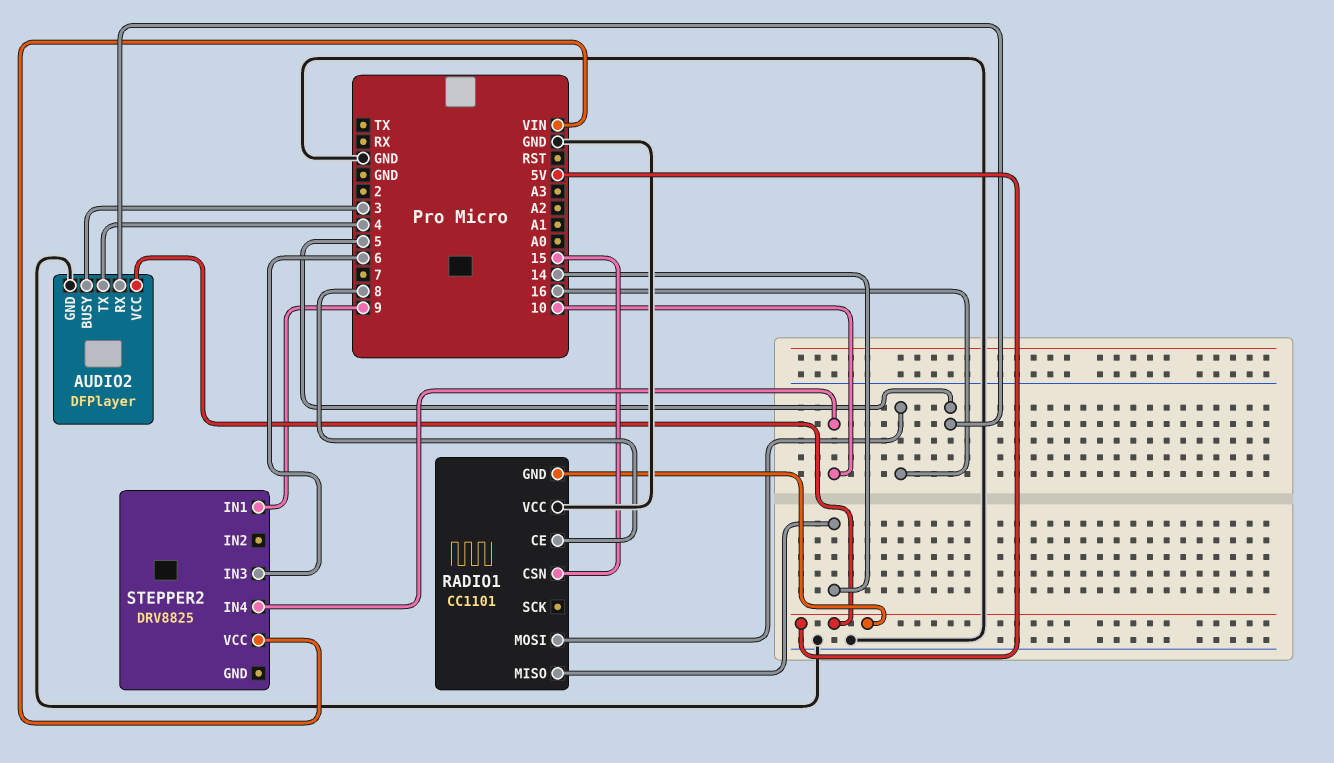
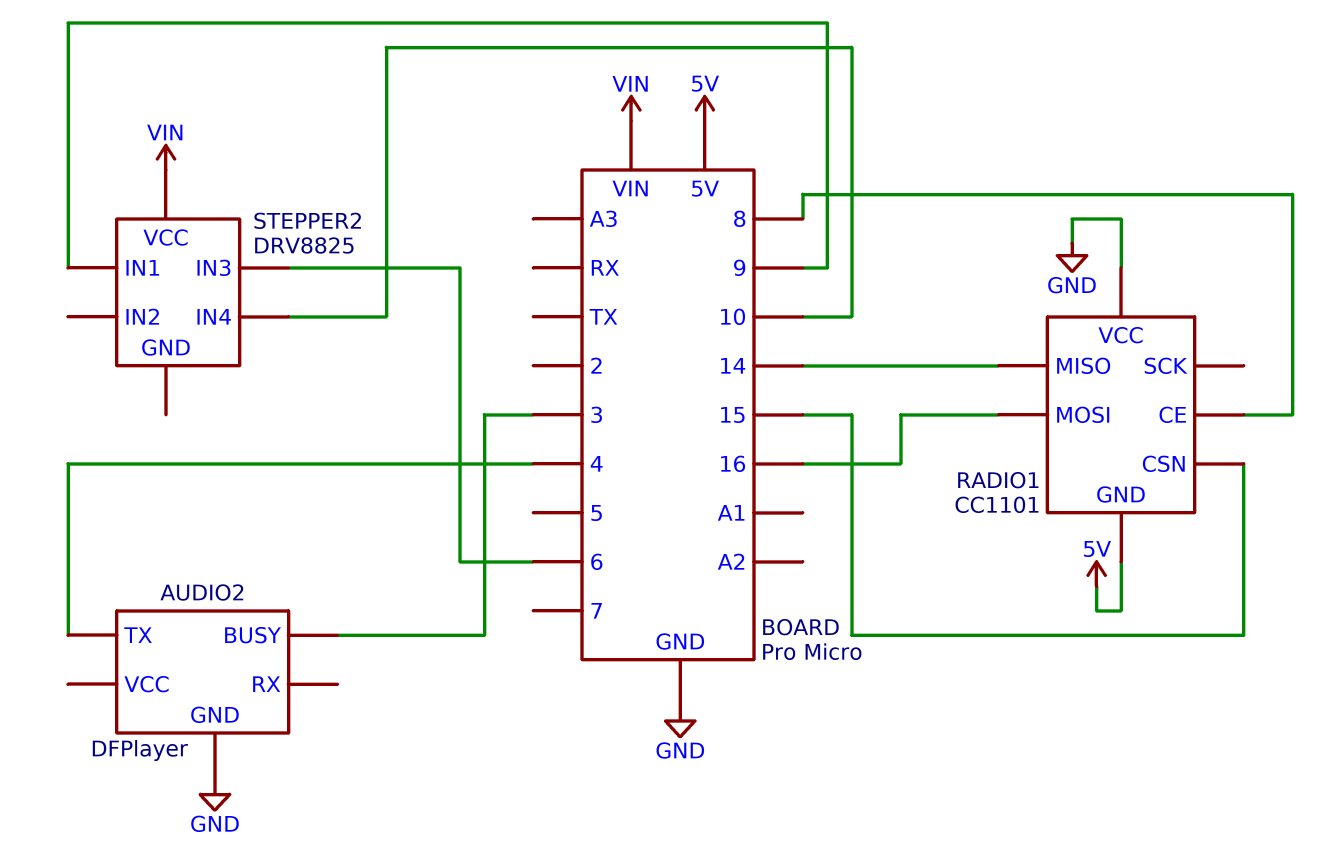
AUDIO2 pin RX: 5 -> none
AUDIO2 pin VCC: 5V -> none

